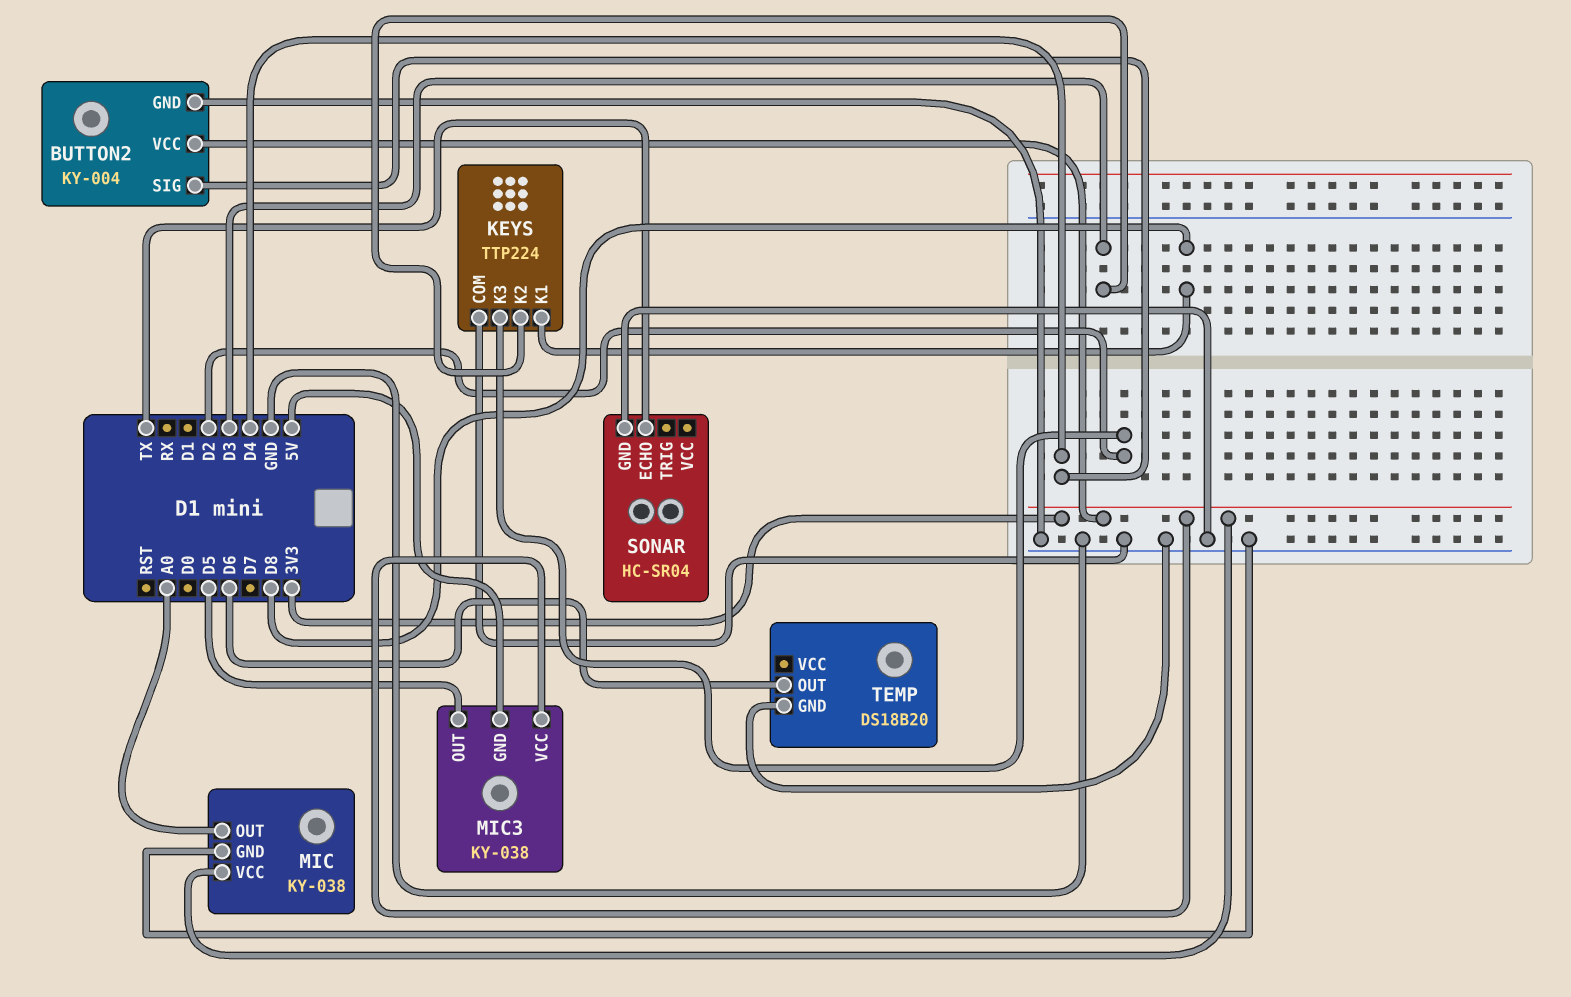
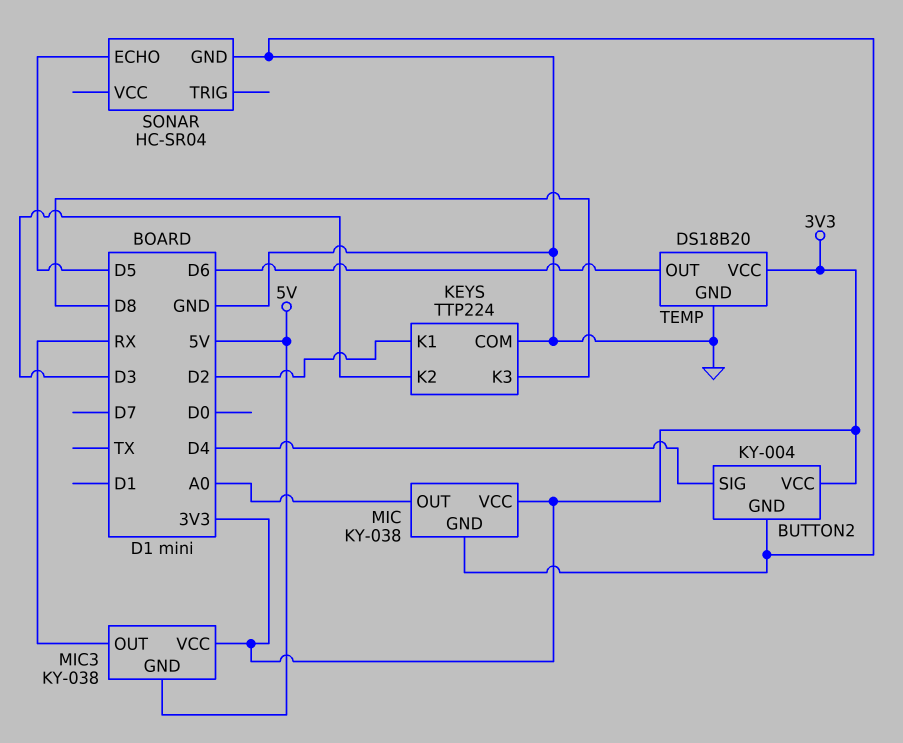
KEYS pin K1: D8 -> D2
KEYS pin K3: D2 -> D8
MIC3 pin OUT: D5 -> RX
SONAR pin ECHO: TX -> D5
TEMP pin VCC: none -> 3V3

